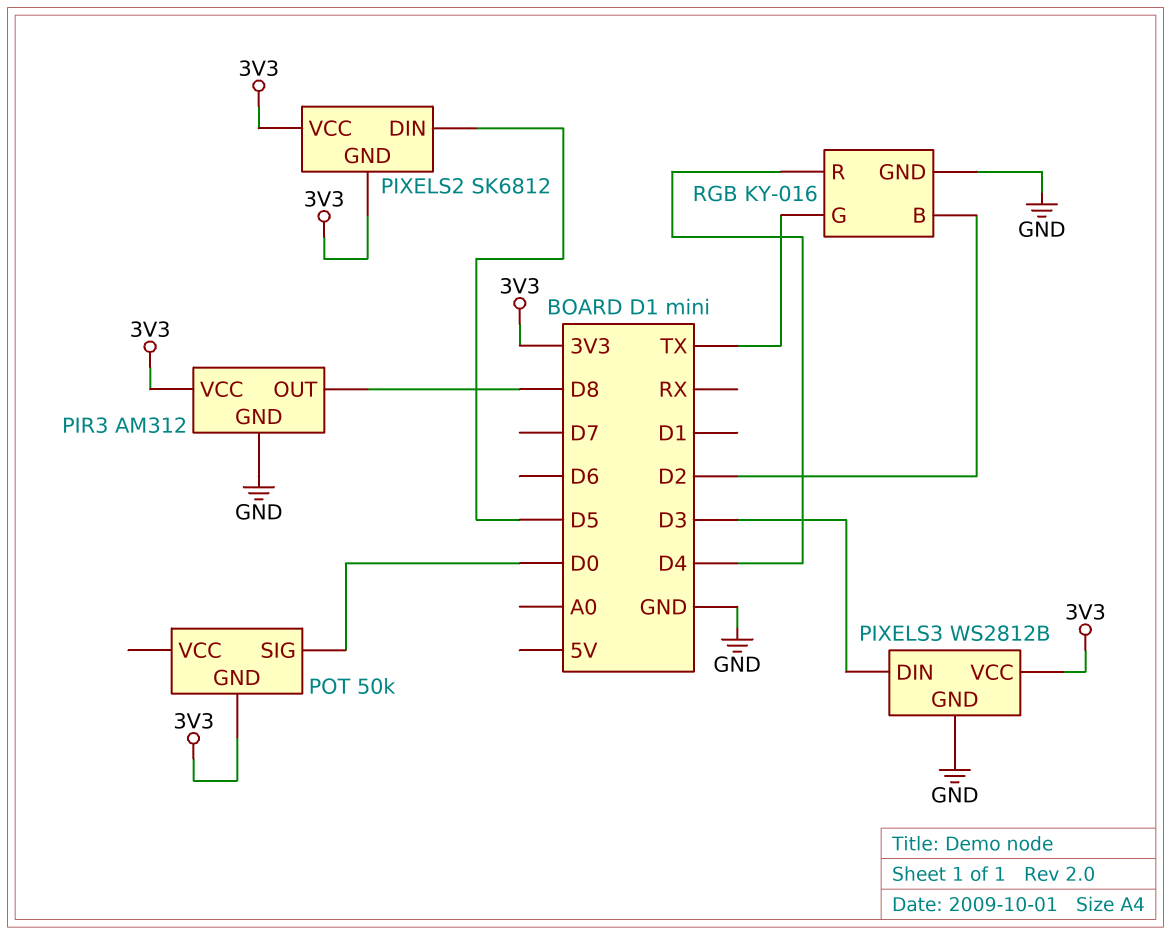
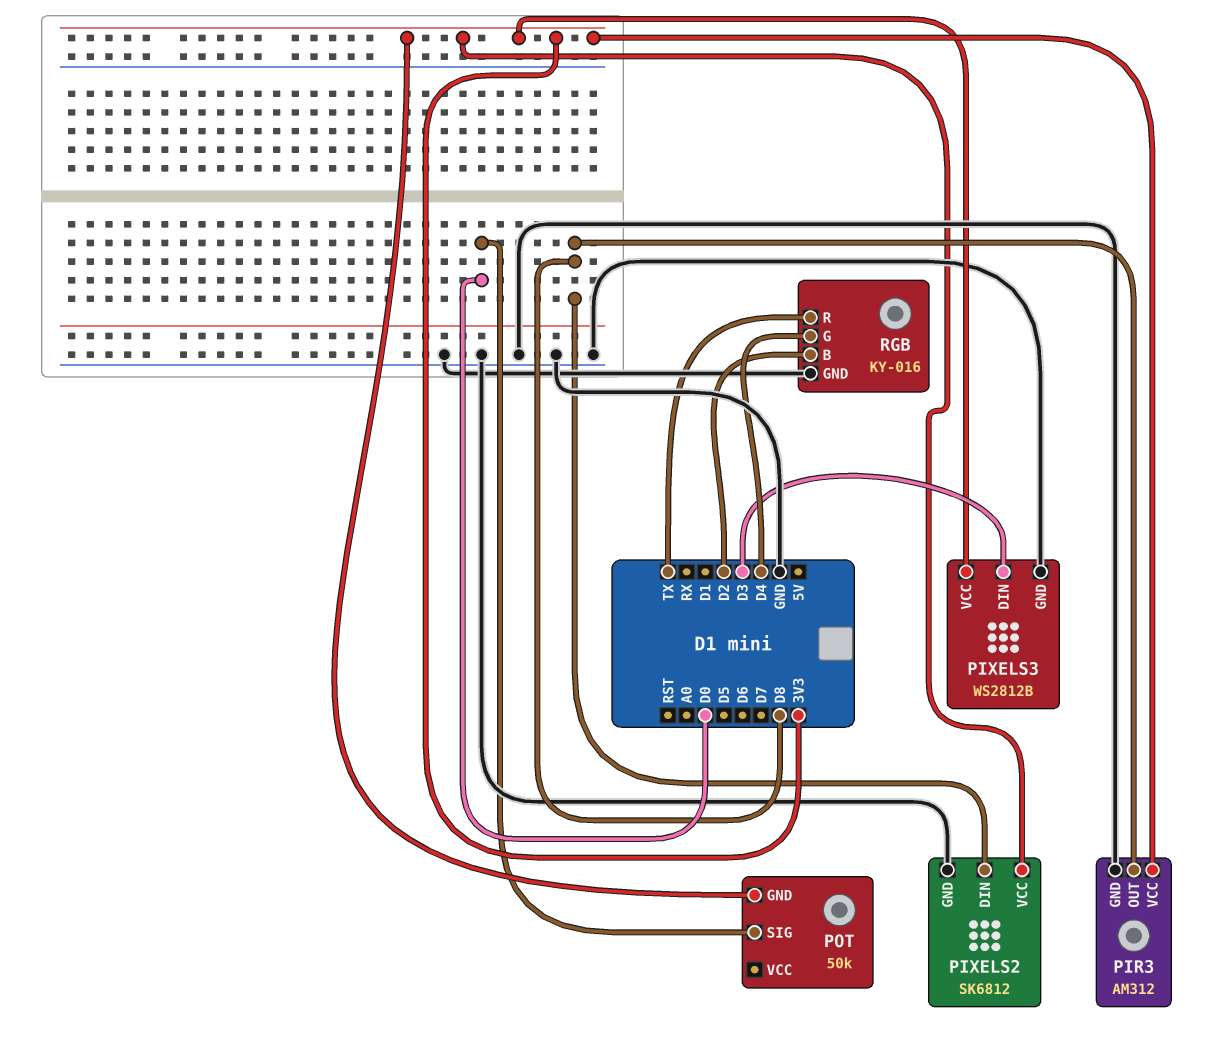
PIXELS2 pin DIN: D5 -> D8
PIXELS2 pin GND: 3V3 -> GND
RGB pin G: TX -> D4
RGB pin R: D4 -> TX

